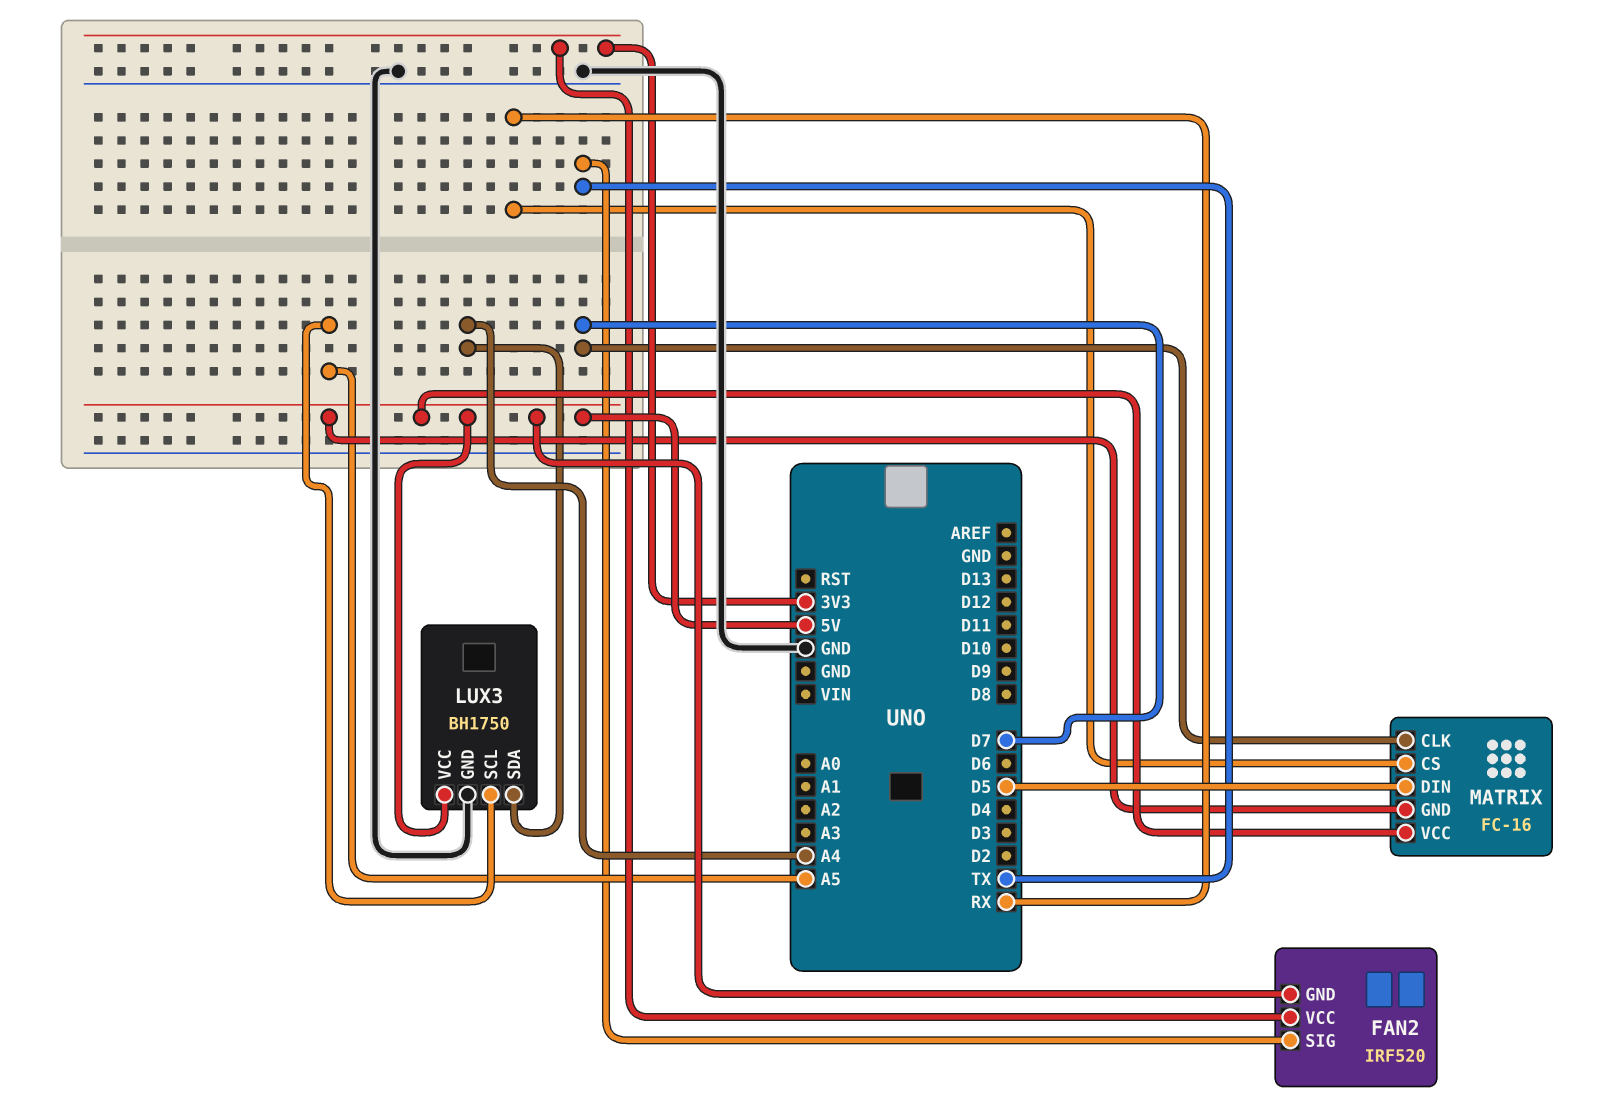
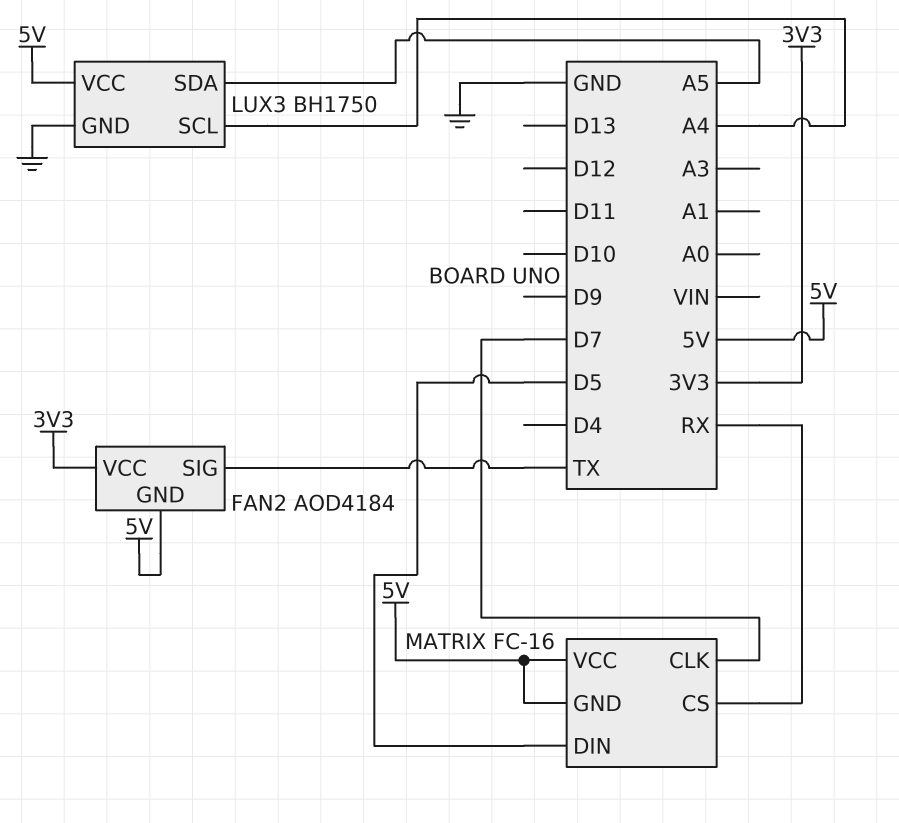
FAN2: IRF520 -> AOD4184
LUX3 pin SCL: A5 -> A4
LUX3 pin SDA: A4 -> A5

